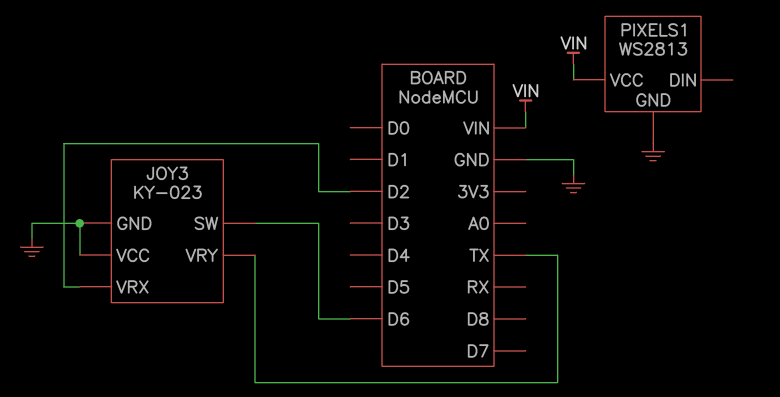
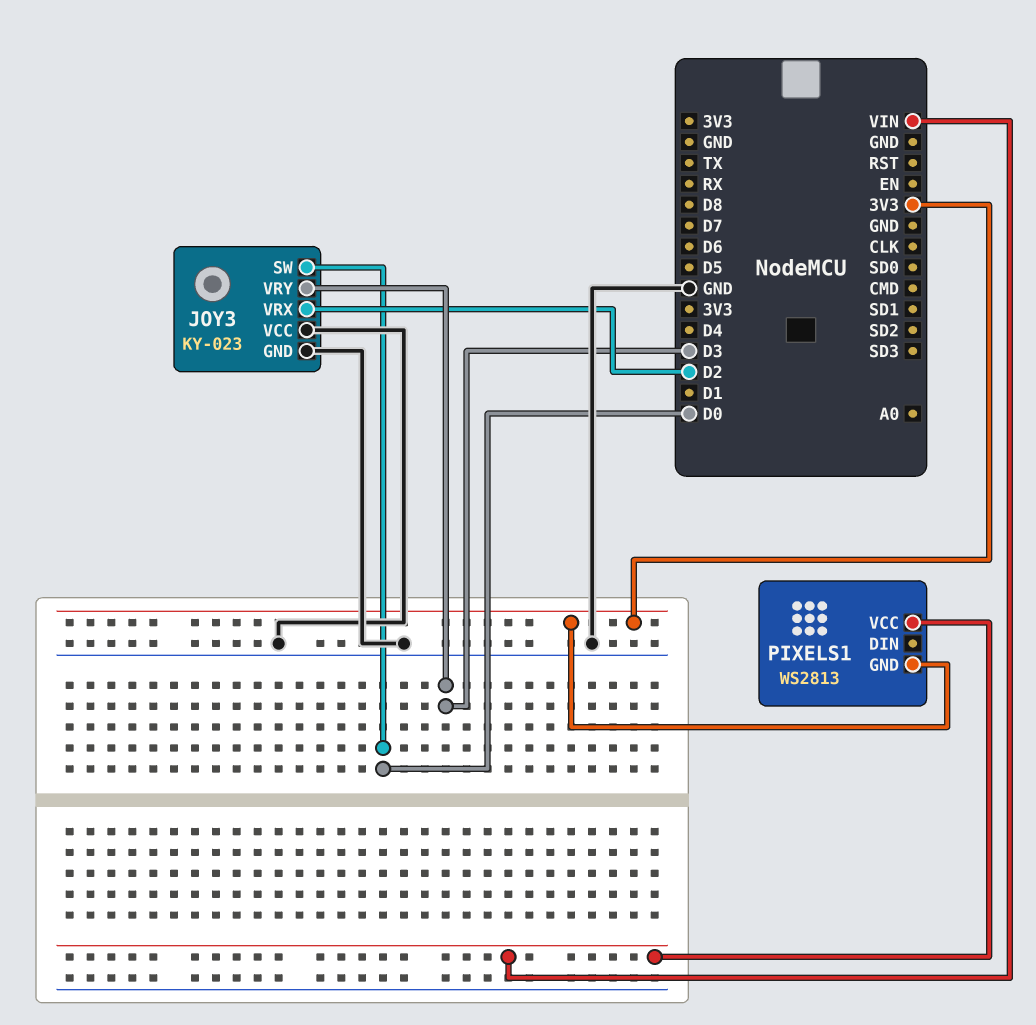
JOY3 pin SW: D6 -> D0
JOY3 pin VRY: TX -> D3
PIXELS1 pin GND: GND -> 3V3

